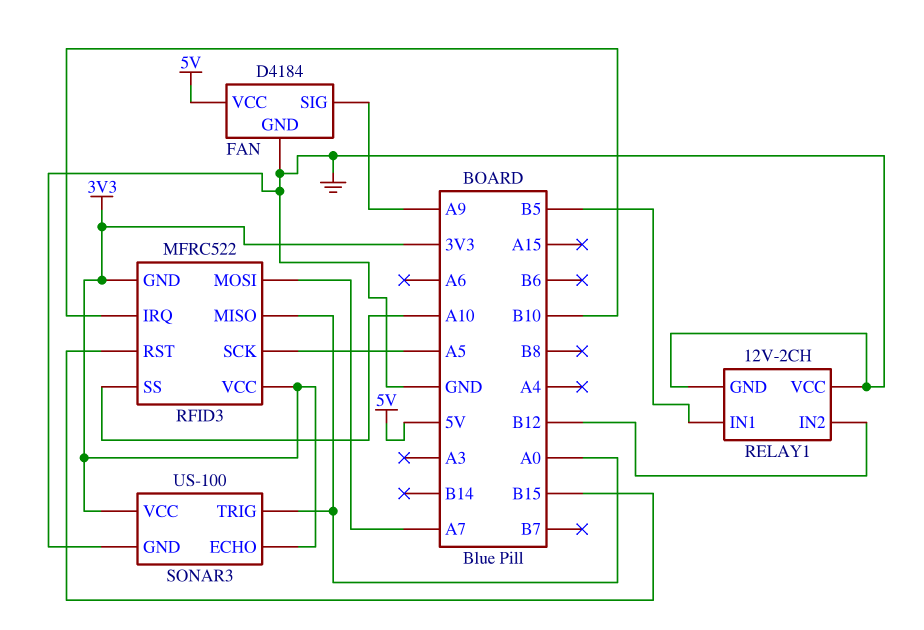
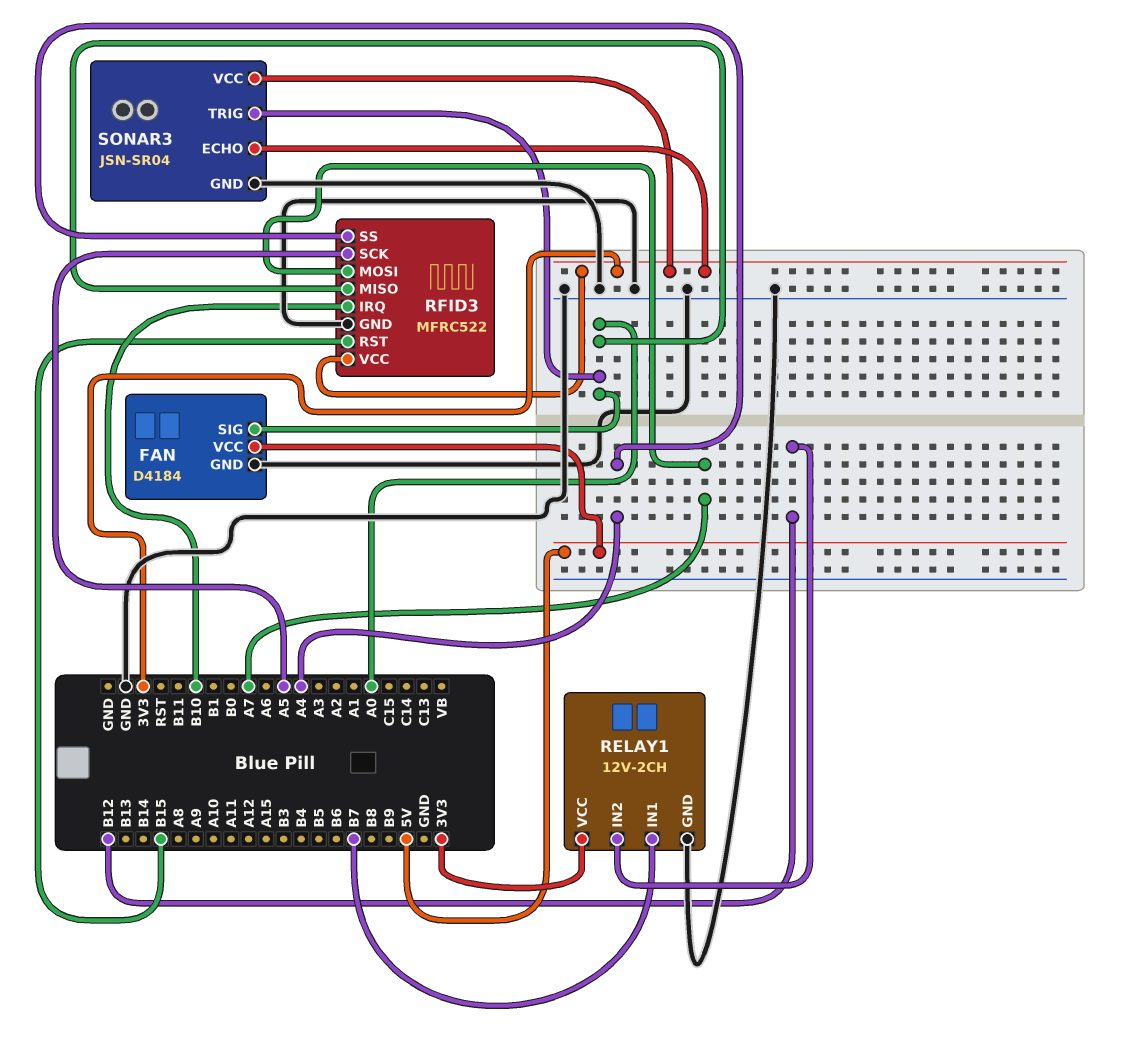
FAN pin SIG: A9 -> A0
RELAY1 pin IN1: B5 -> B7
RELAY1 pin VCC: GND -> 3V3
RFID3 pin GND: 3V3 -> GND
RFID3 pin SS: A10 -> A4
SONAR3: US-100 -> JSN-SR04

